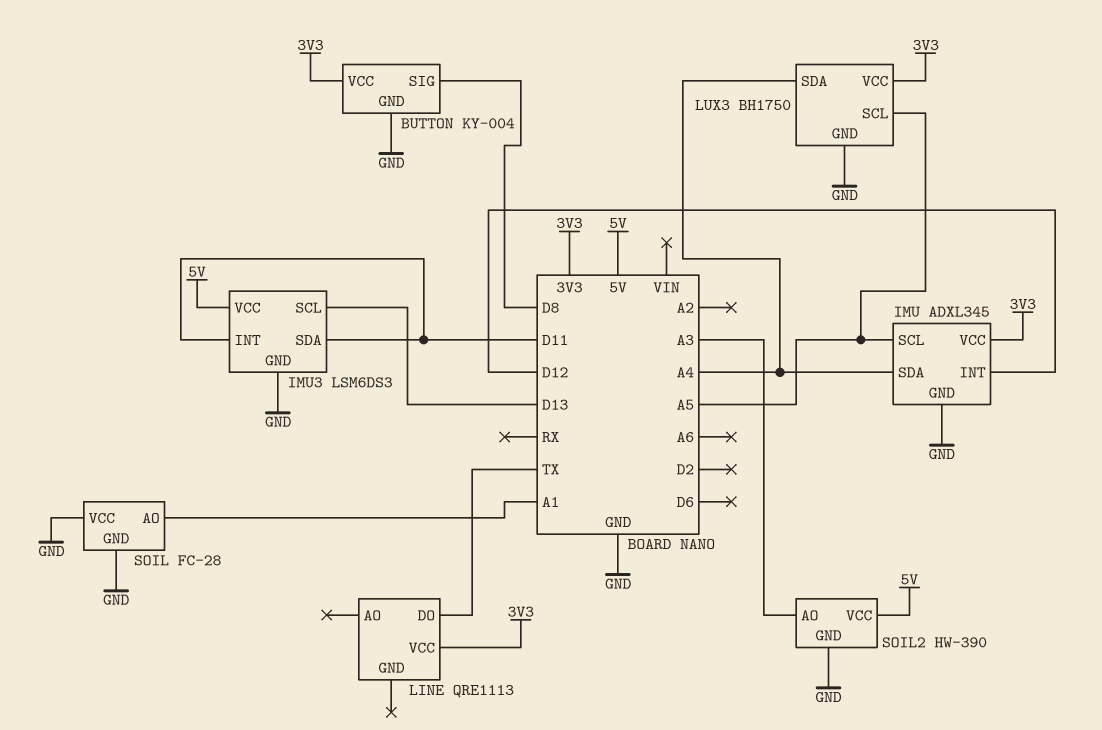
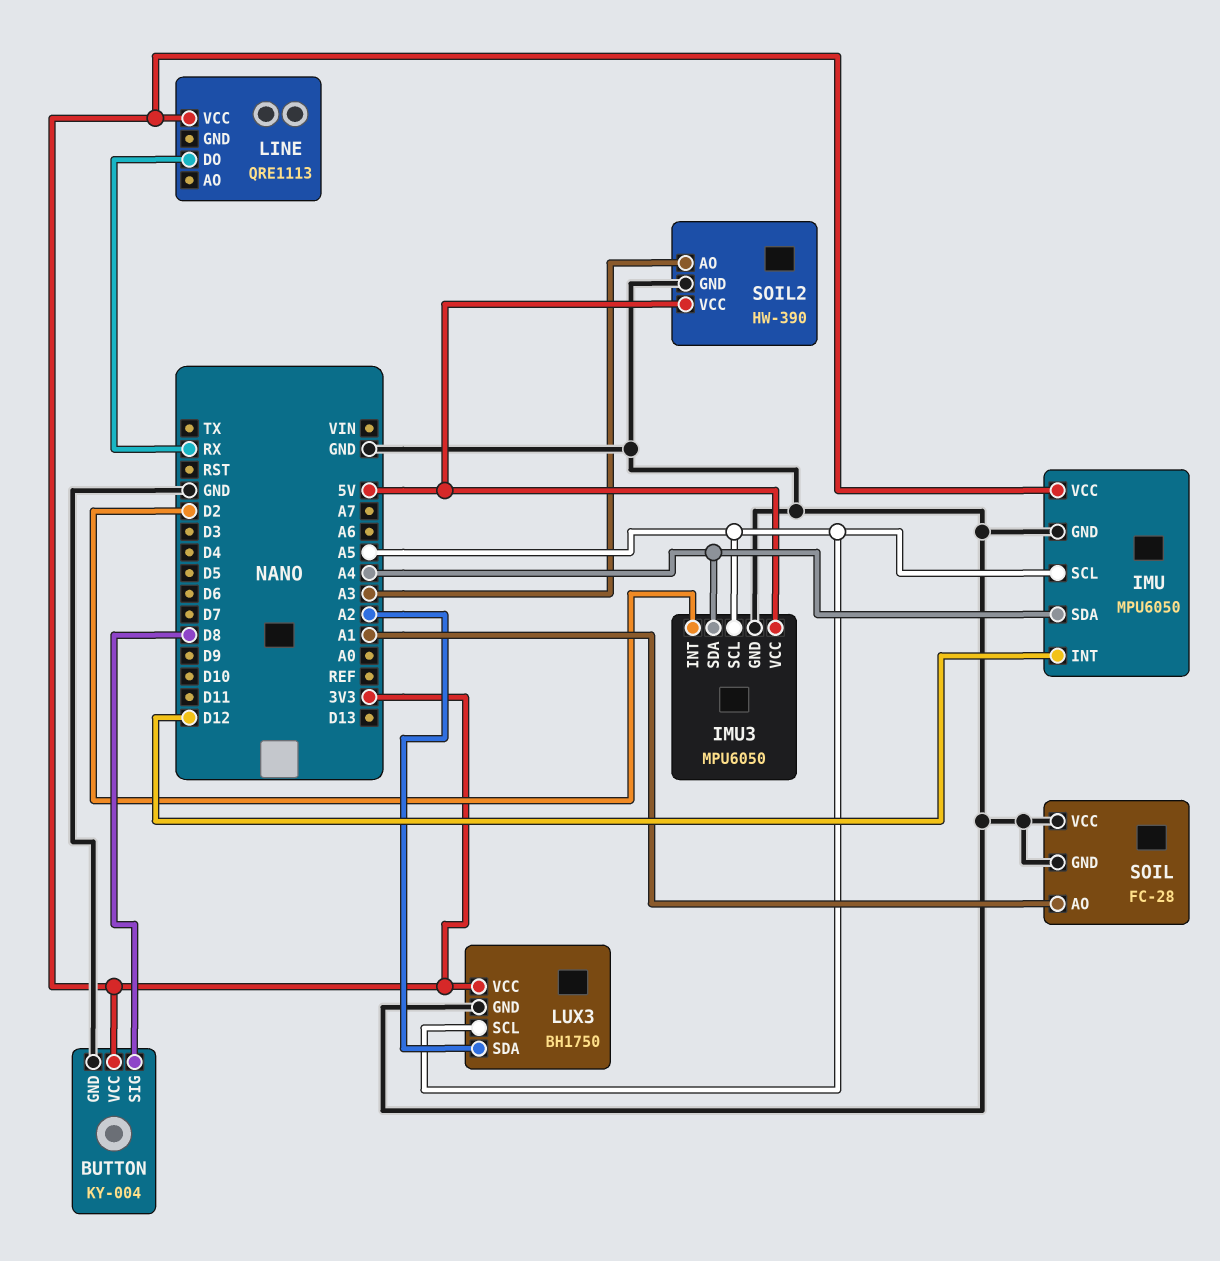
IMU: ADXL345 -> MPU6050
IMU3: LSM6DS3 -> MPU6050
IMU3 pin INT: D11 -> D2
IMU3 pin SCL: D13 -> A5
IMU3 pin SDA: D11 -> A4
LINE pin DO: TX -> RX
LUX3 pin SDA: A4 -> A2

